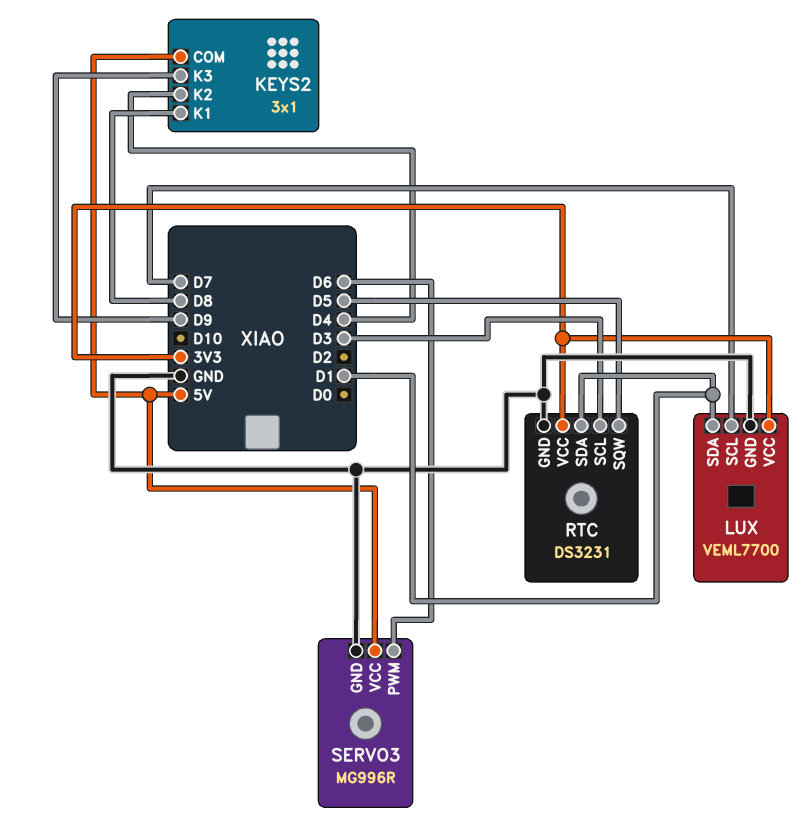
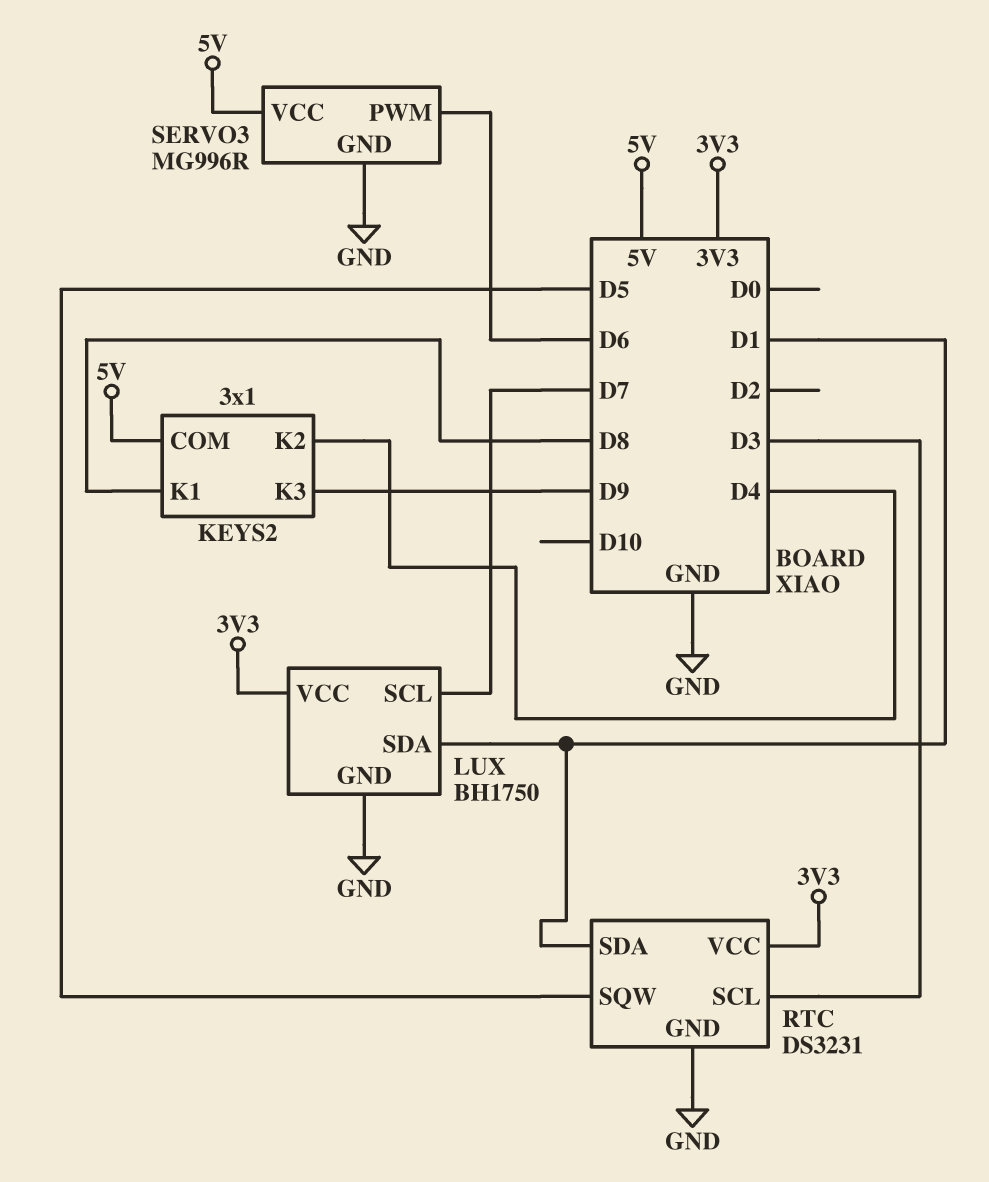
LUX: VEML7700 -> BH1750

